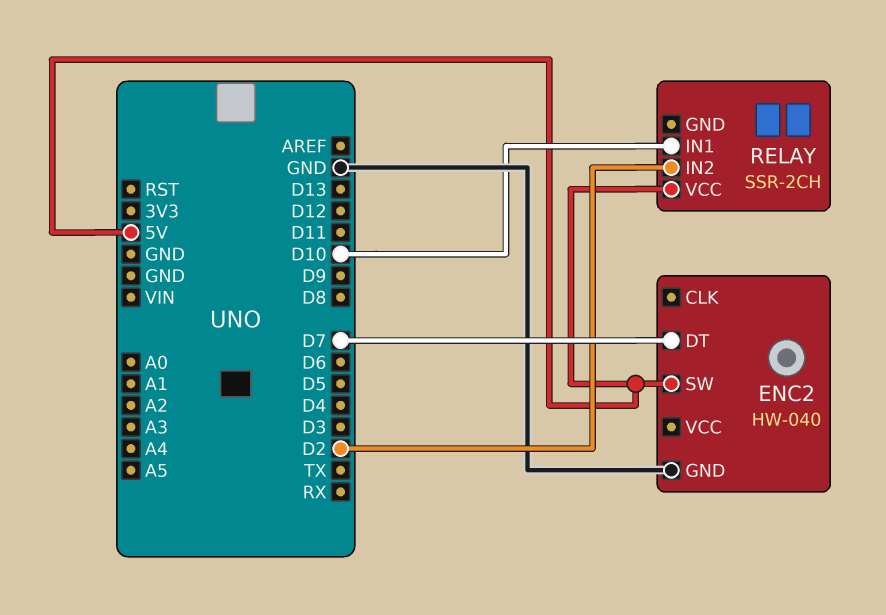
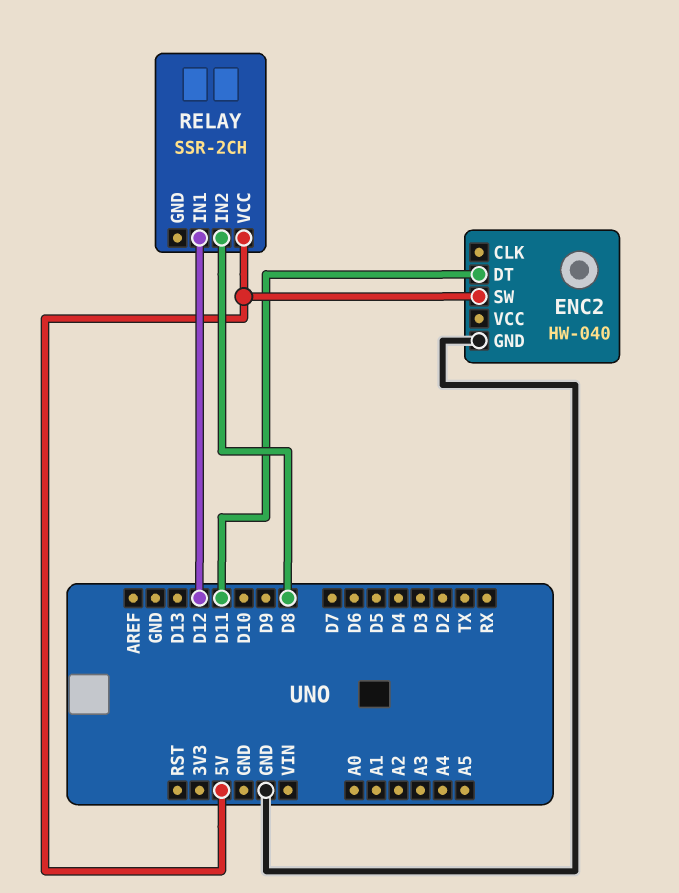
ENC2 pin DT: D7 -> D11
RELAY pin IN1: D10 -> D12
RELAY pin IN2: D2 -> D8

